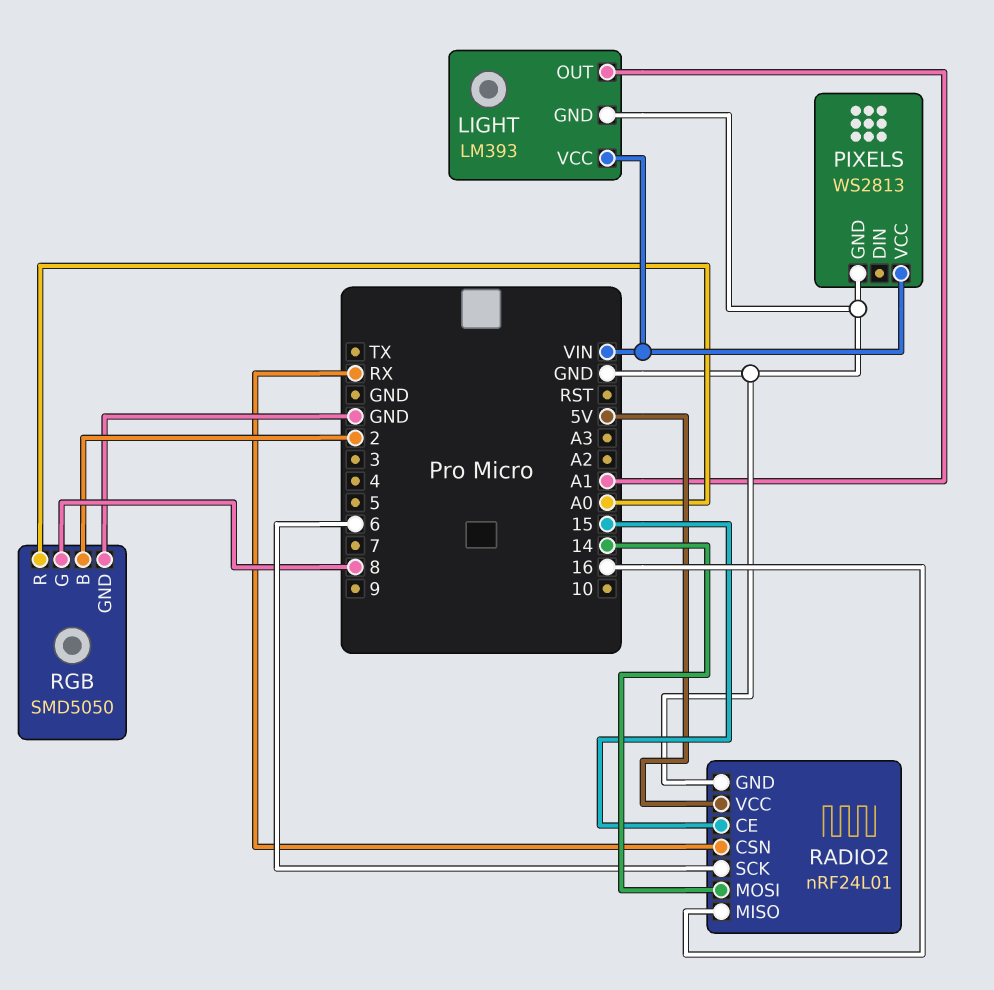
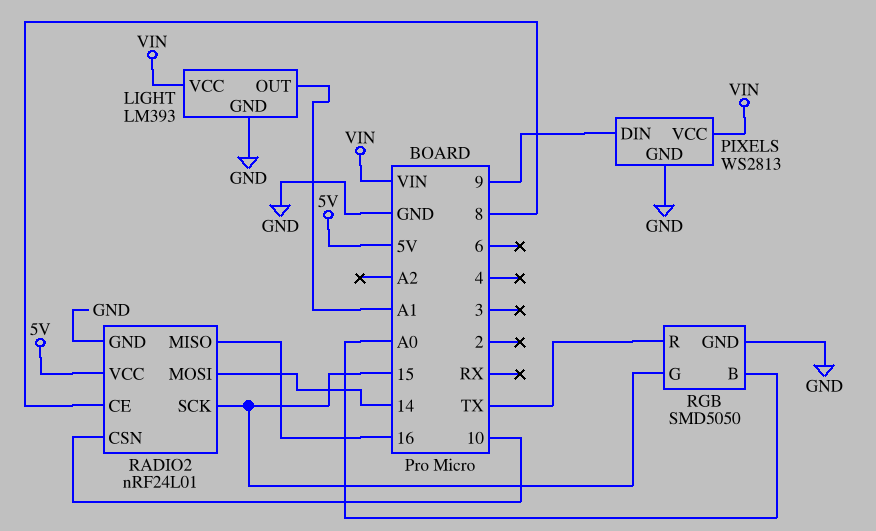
PIXELS pin DIN: none -> 9
RADIO2 pin CE: 15 -> 8
RADIO2 pin CSN: RX -> 10
RADIO2 pin SCK: 6 -> 15
RGB pin B: 2 -> A0
RGB pin G: 8 -> 15
RGB pin R: A0 -> TX

